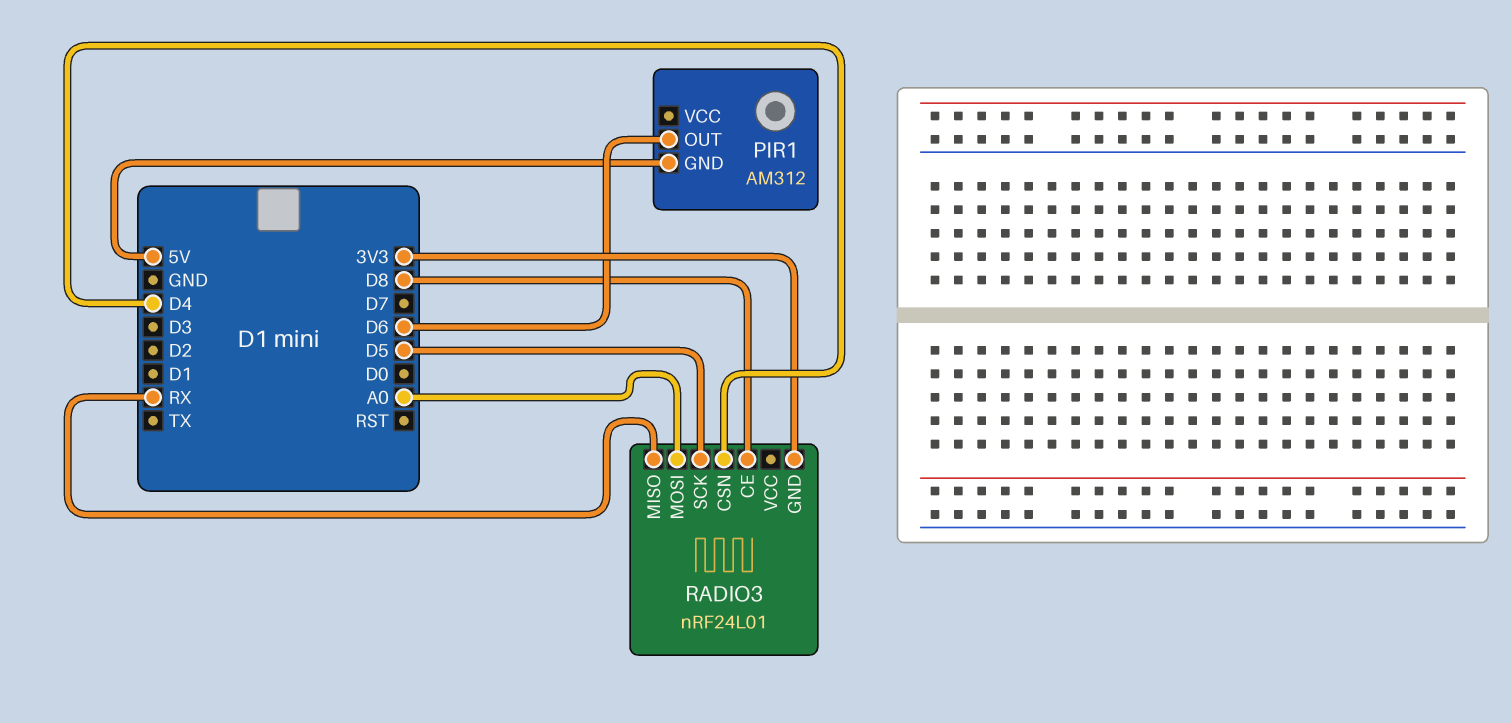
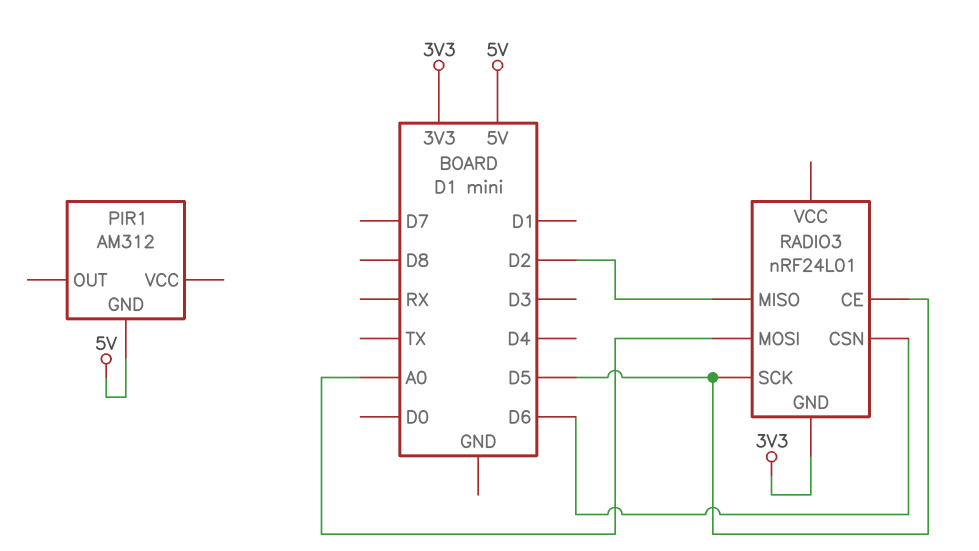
PIR1 pin OUT: D6 -> none
RADIO3 pin CE: D8 -> D5
RADIO3 pin CSN: D4 -> D6
RADIO3 pin MISO: RX -> D2

